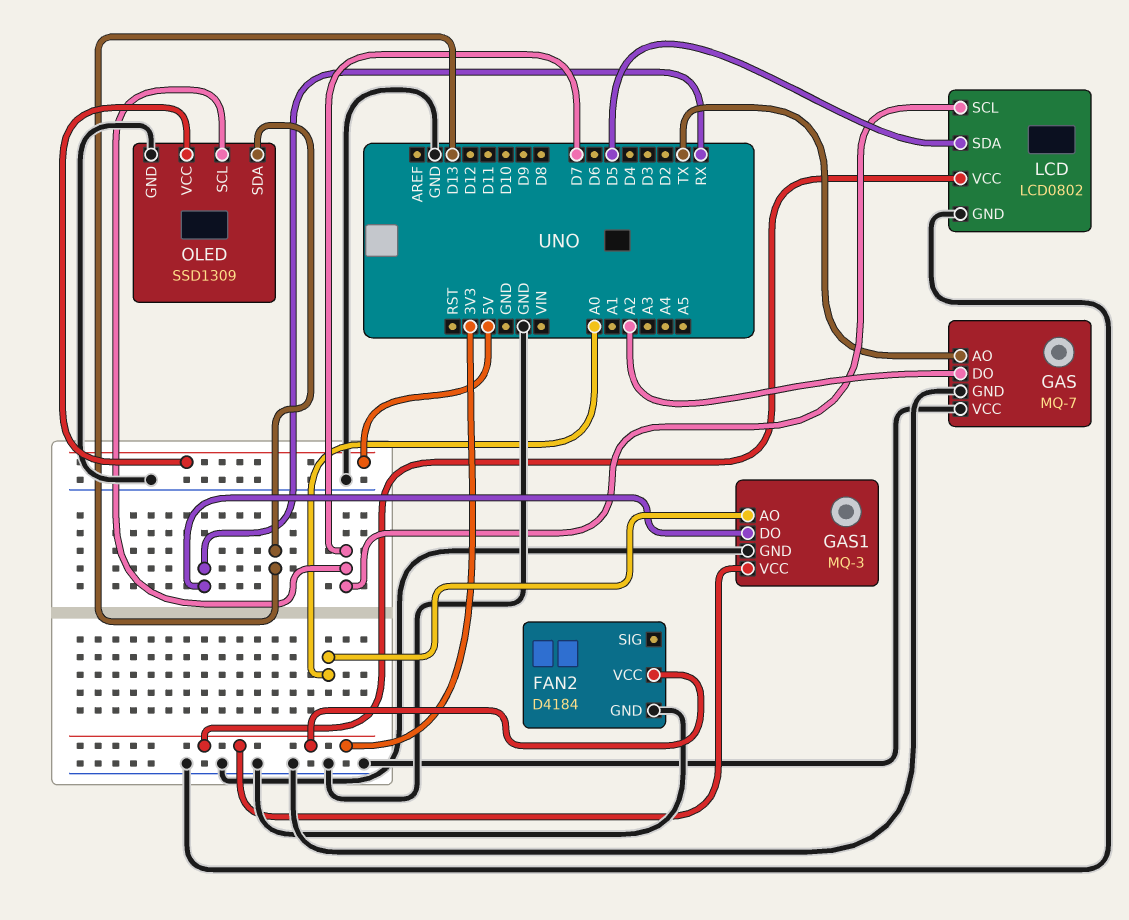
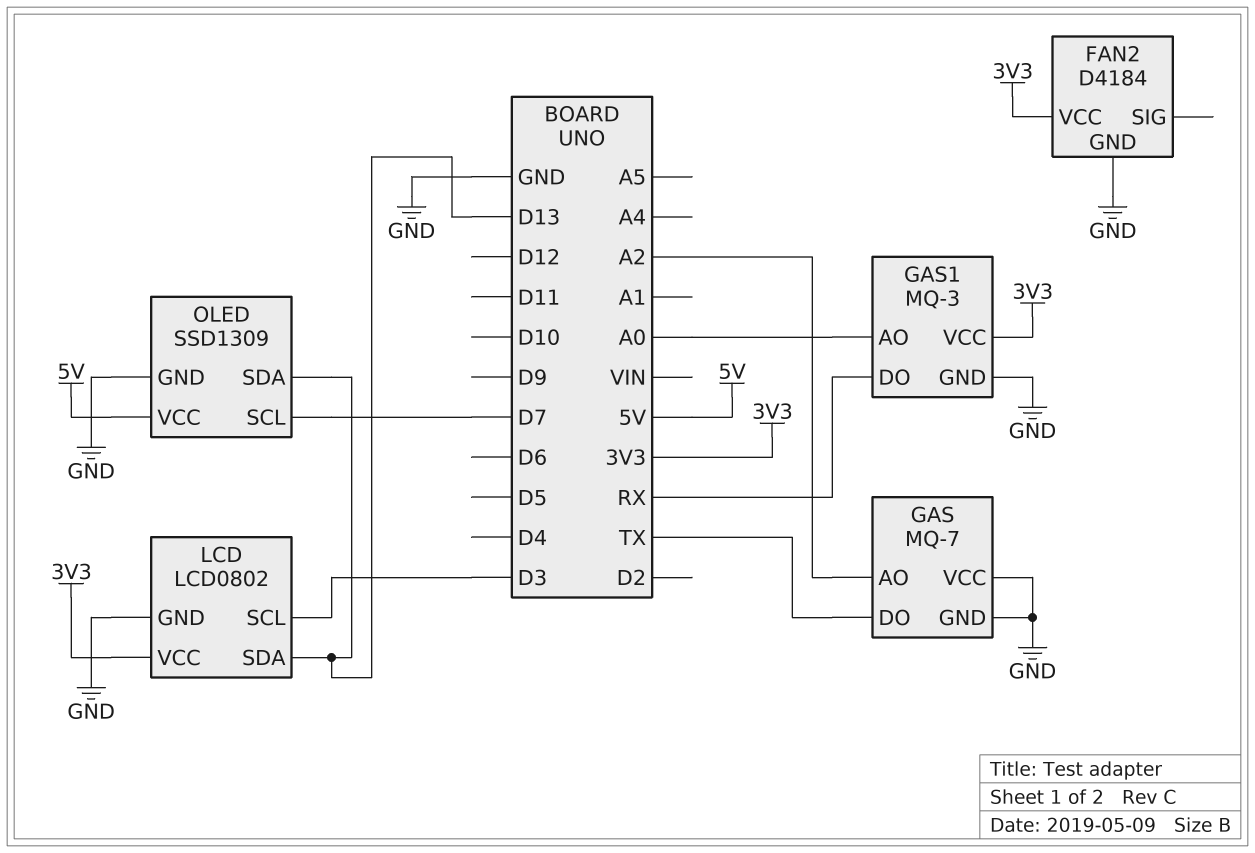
GAS pin AO: TX -> A2
GAS pin DO: A2 -> TX
LCD pin SCL: D7 -> D3
LCD pin SDA: D5 -> D13

